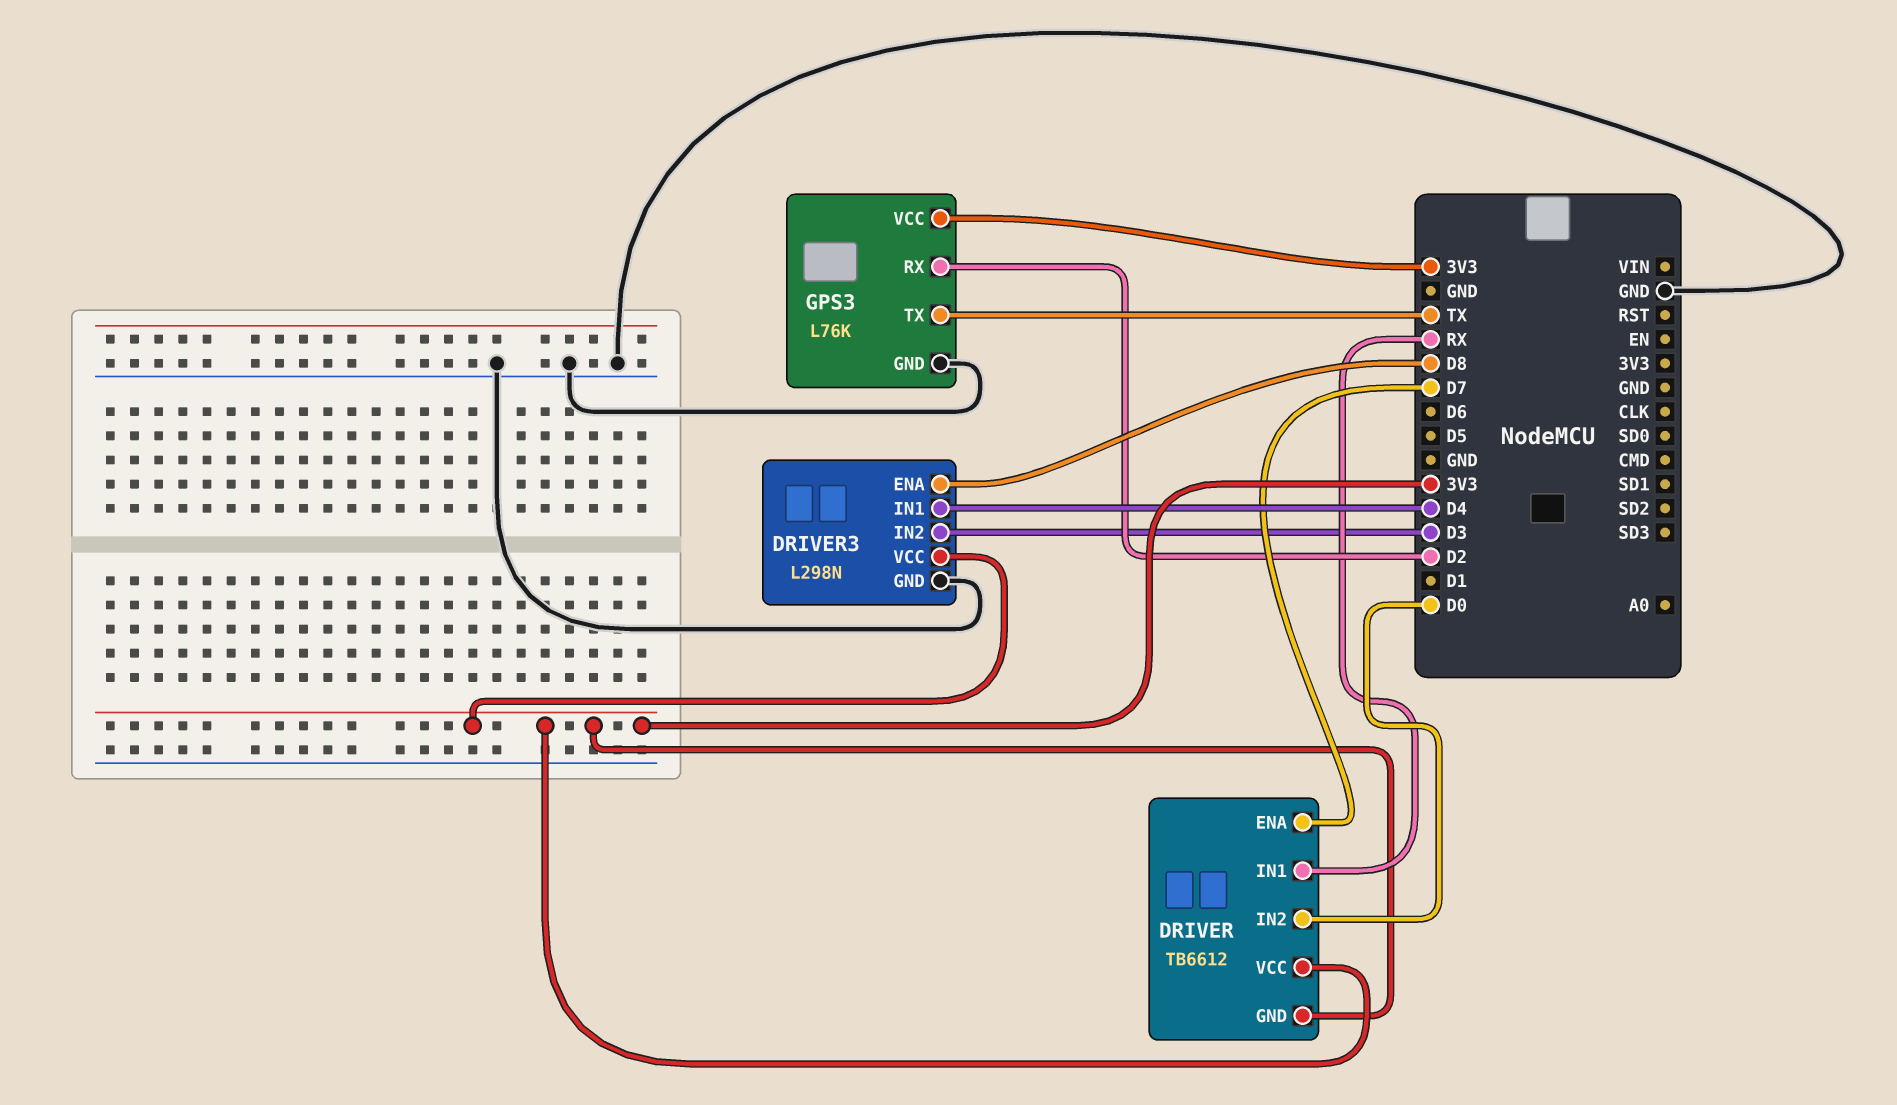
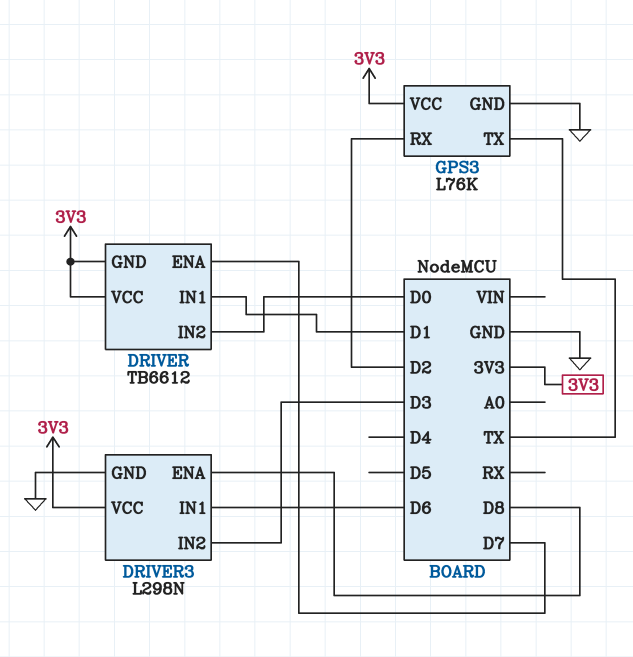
DRIVER pin IN1: RX -> D1
DRIVER3 pin IN1: D4 -> D6

